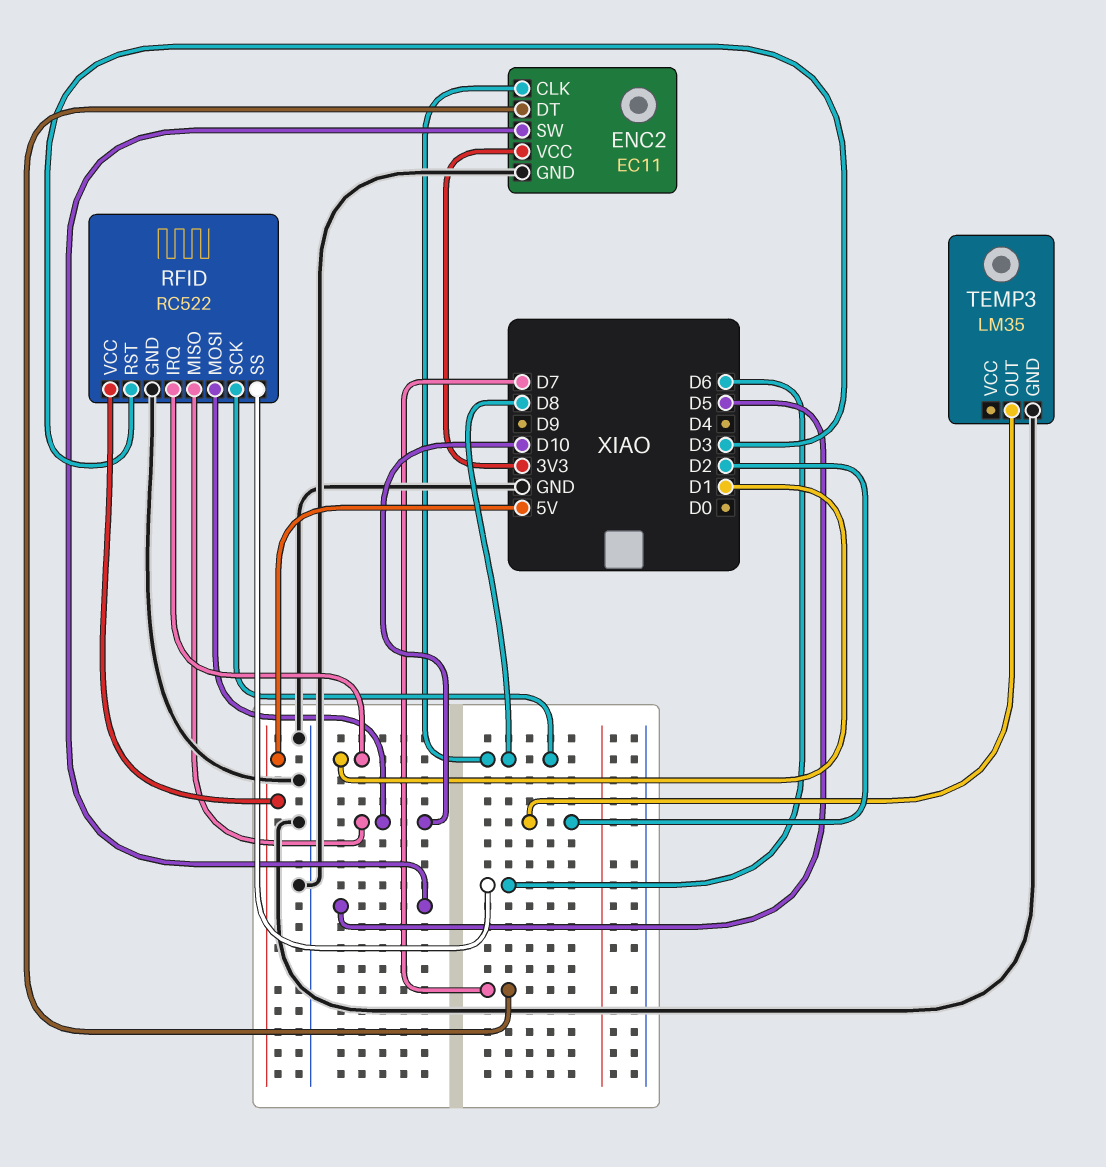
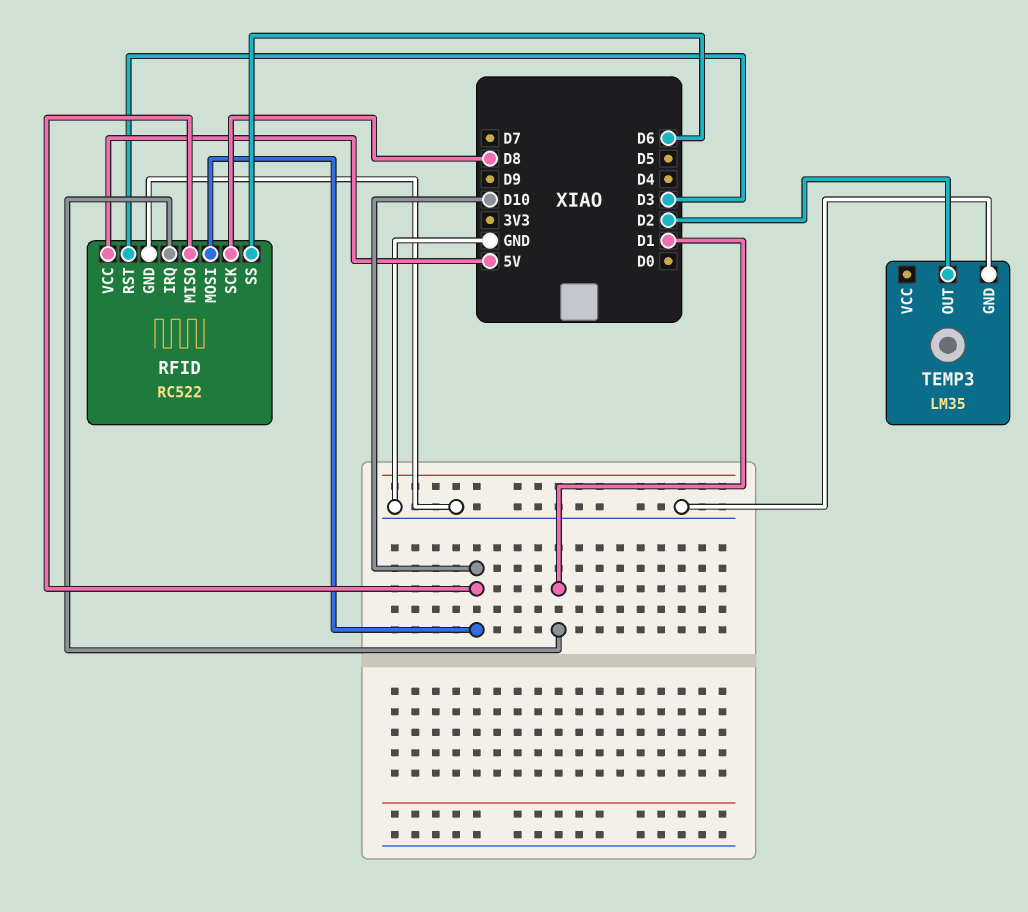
ENC2: EC11 -> none
ENC2 pin CLK: D8 -> none
ENC2 pin DT: D7 -> none
ENC2 pin GND: GND -> none
ENC2 pin SW: D5 -> none
ENC2 pin VCC: 3V3 -> none

